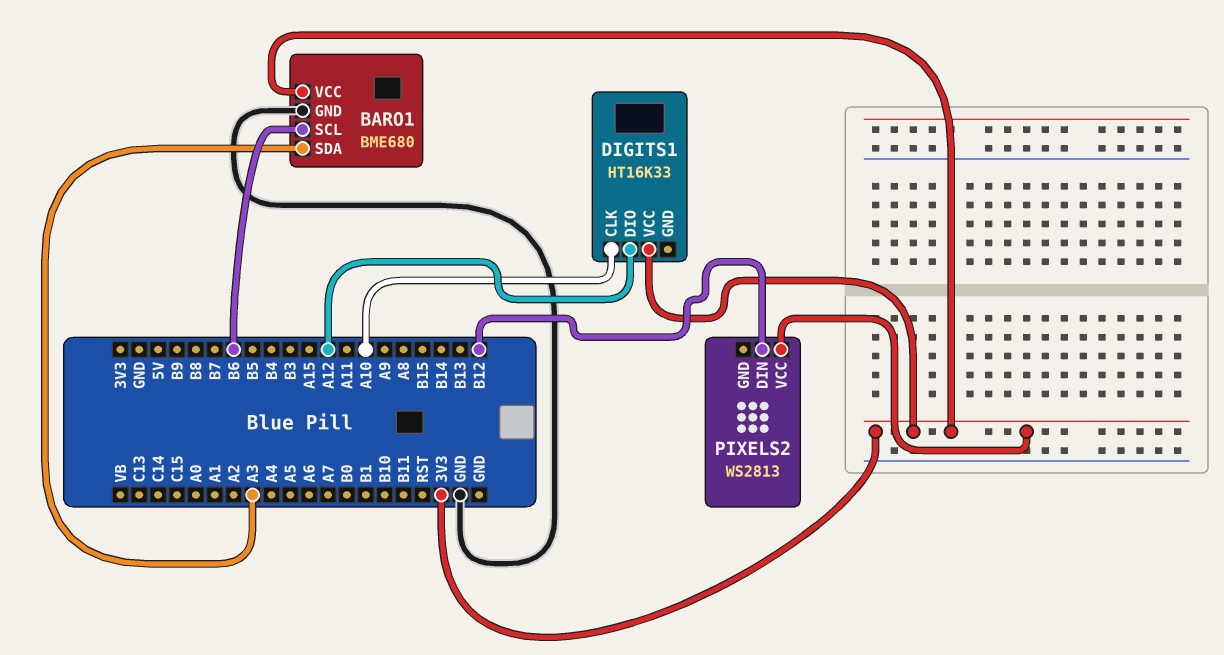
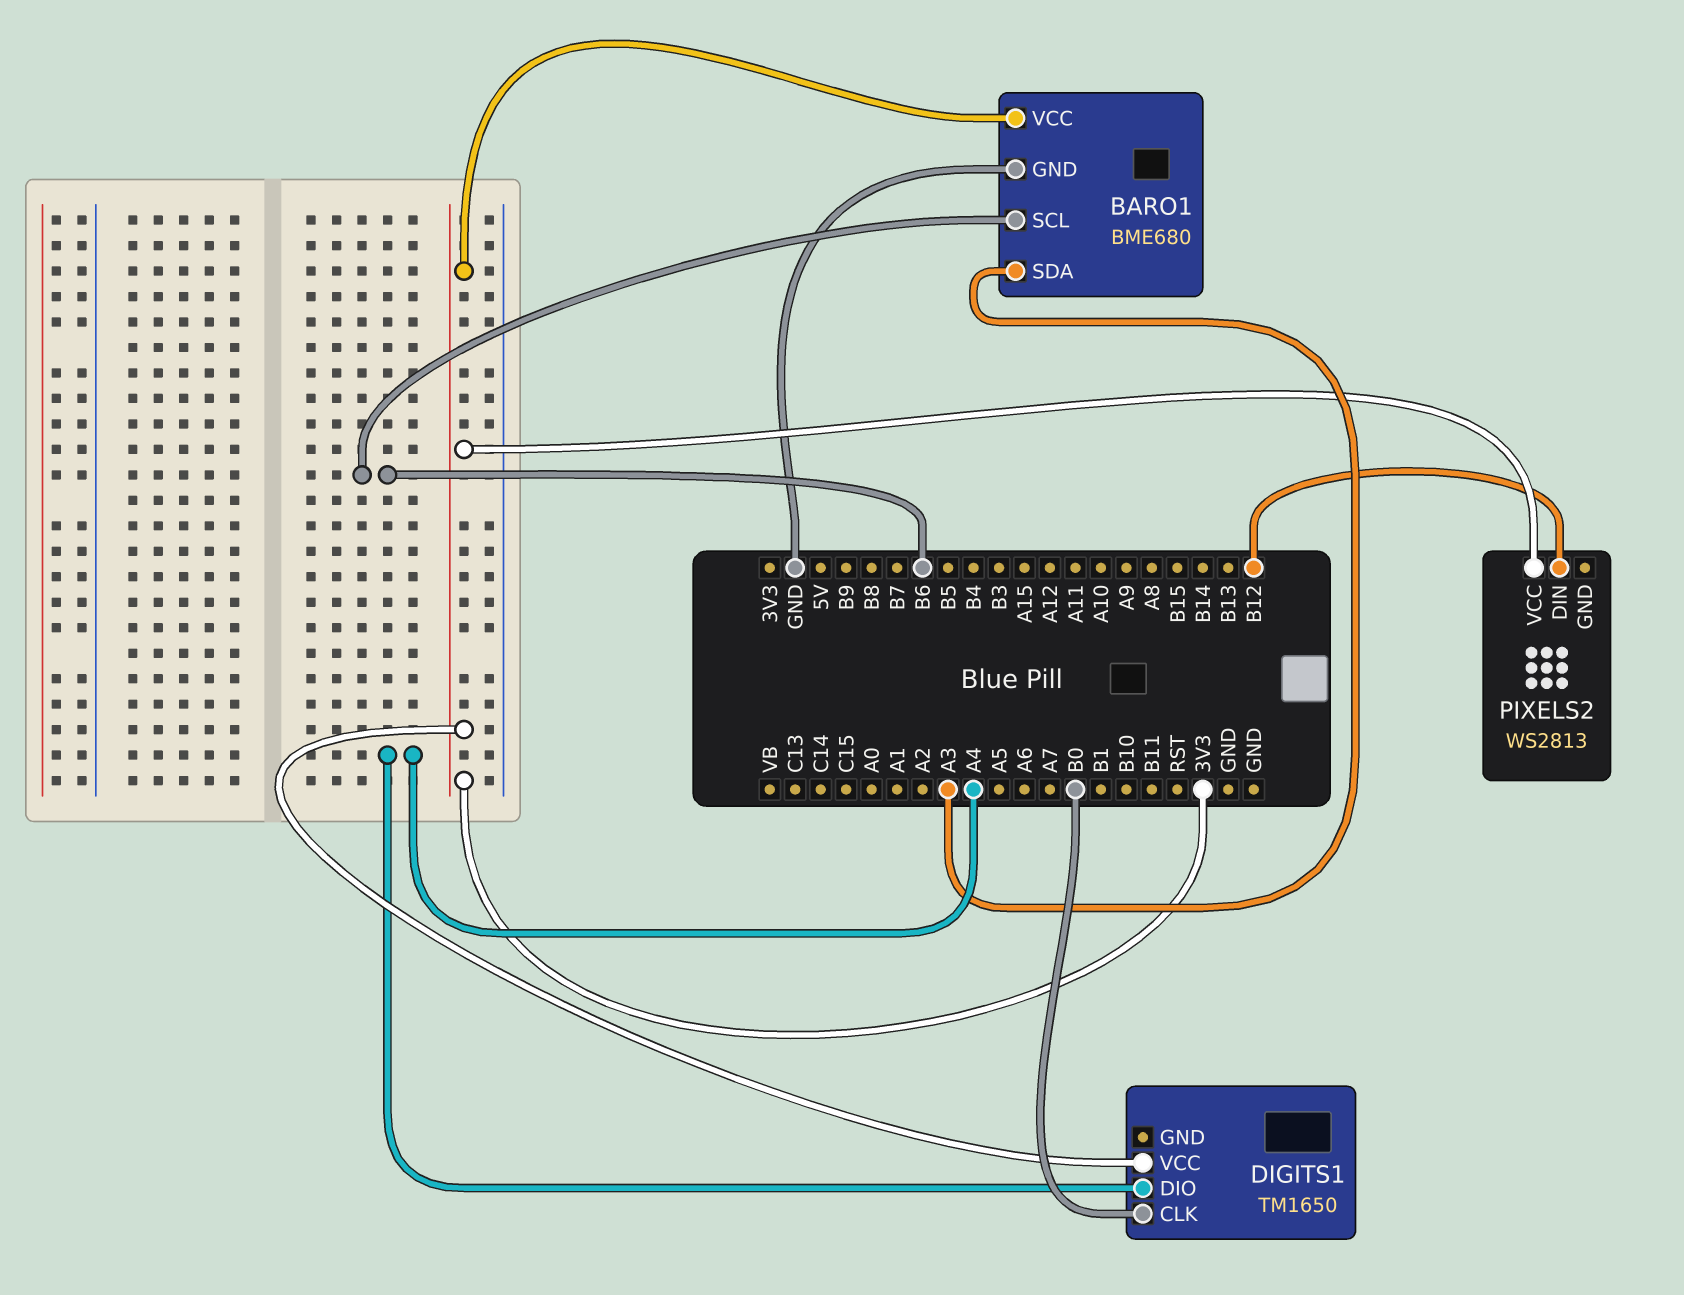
DIGITS1: HT16K33 -> TM1650
DIGITS1 pin CLK: A10 -> B0
DIGITS1 pin DIO: A12 -> A4

